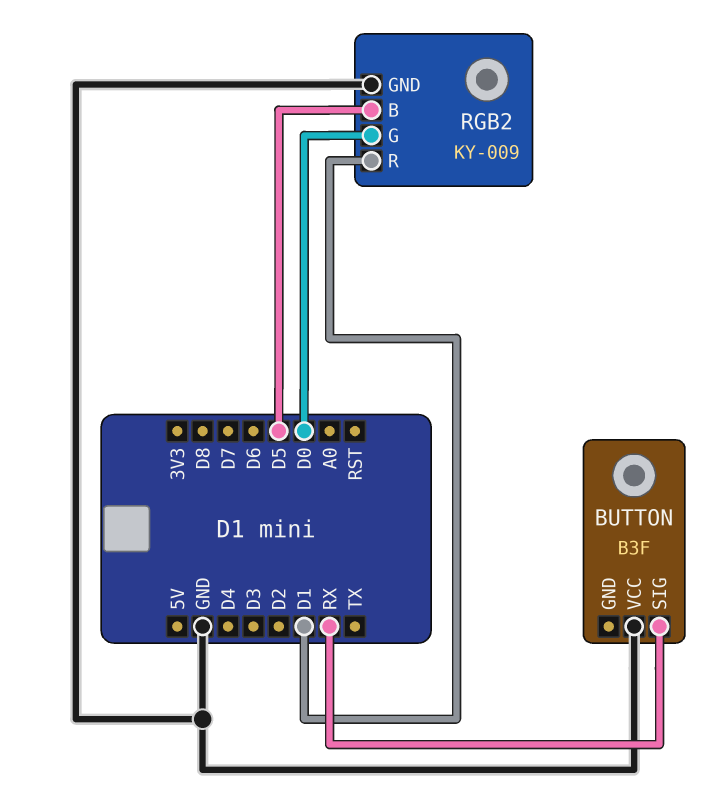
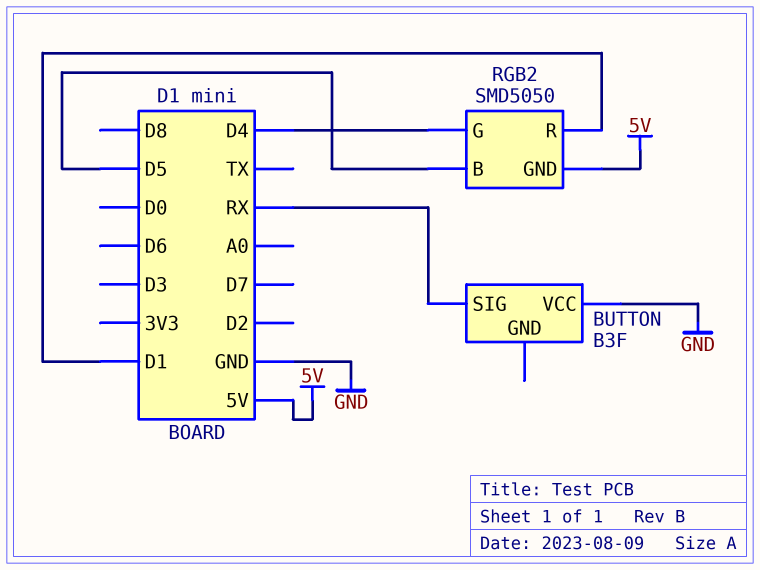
RGB2: KY-009 -> SMD5050
RGB2 pin G: D0 -> D4
RGB2 pin GND: GND -> 5V

